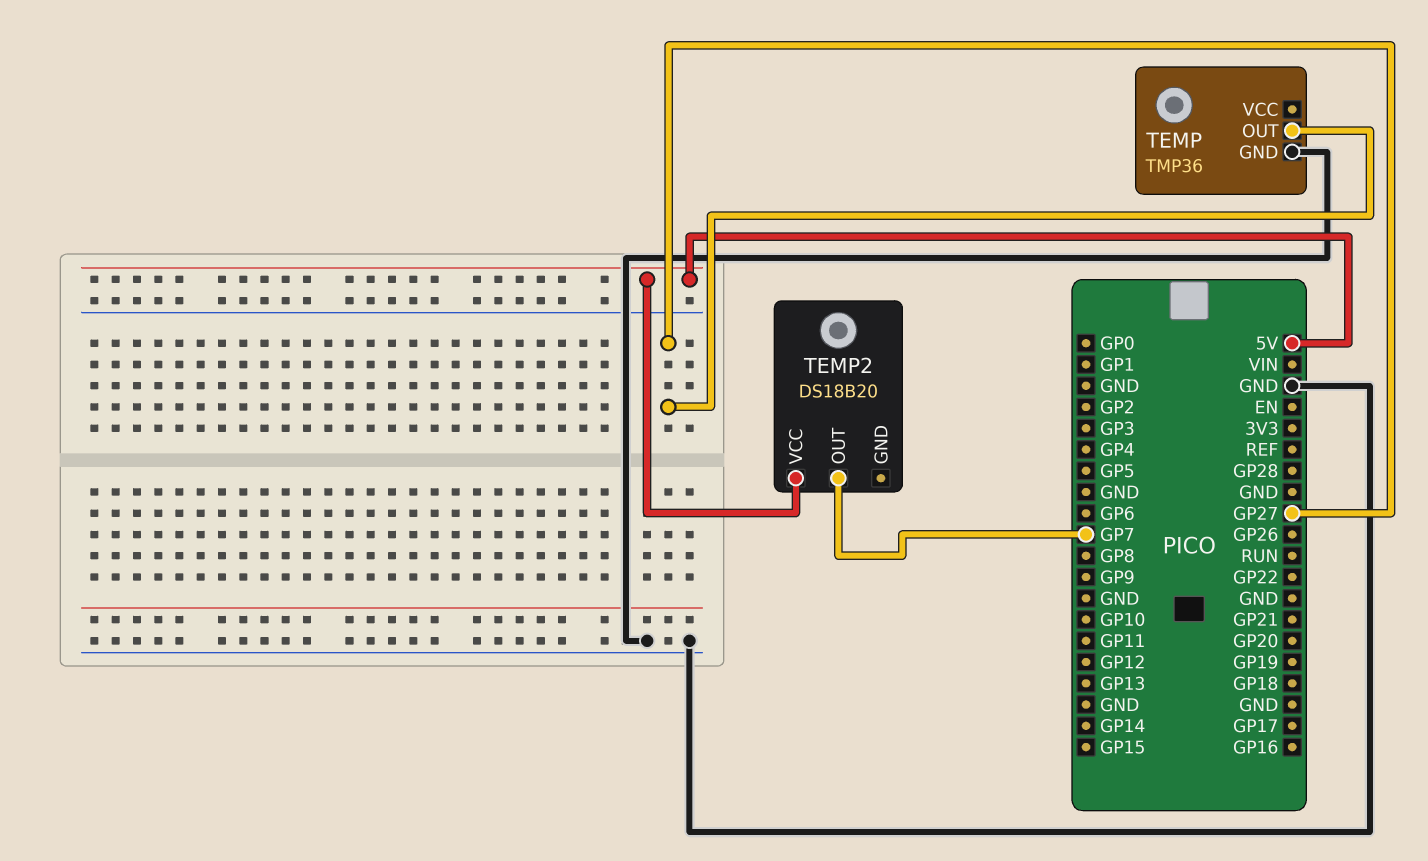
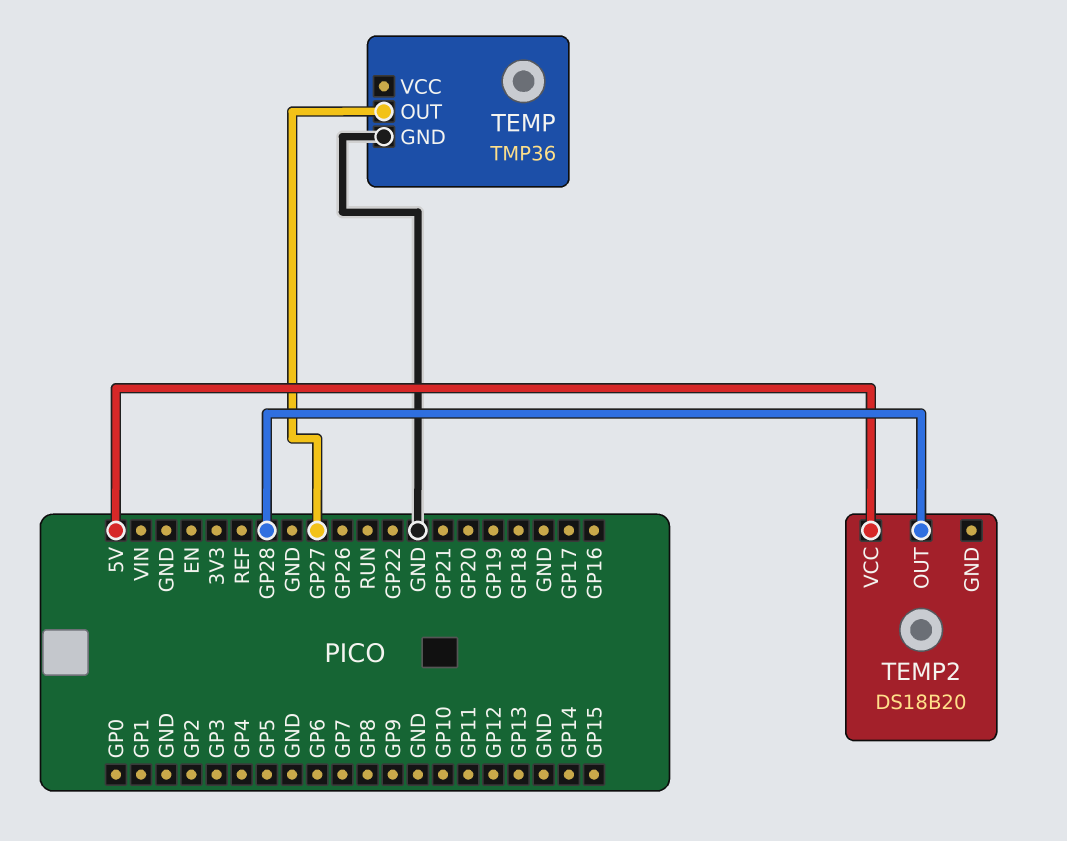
TEMP2 pin OUT: GP7 -> GP28

